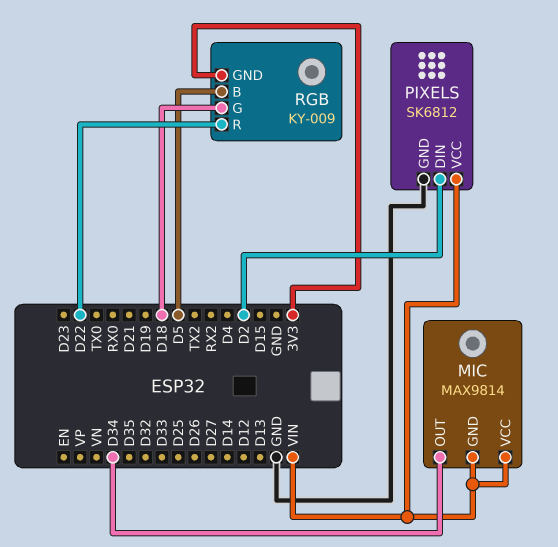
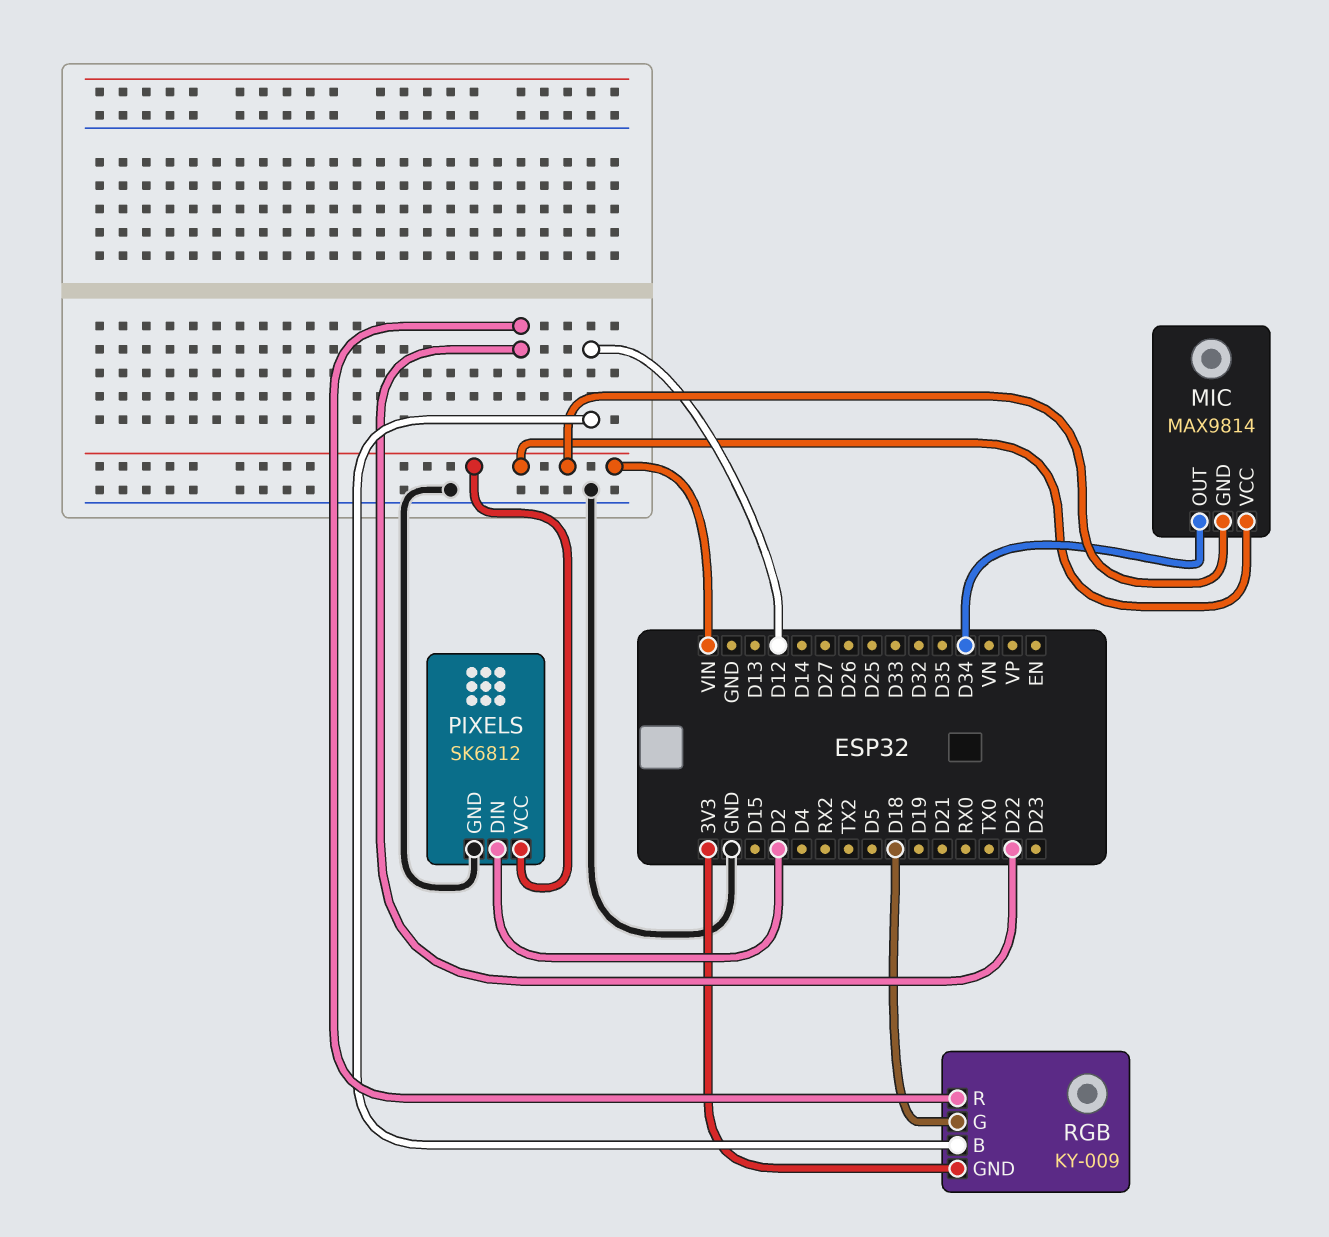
RGB pin B: D5 -> D12

